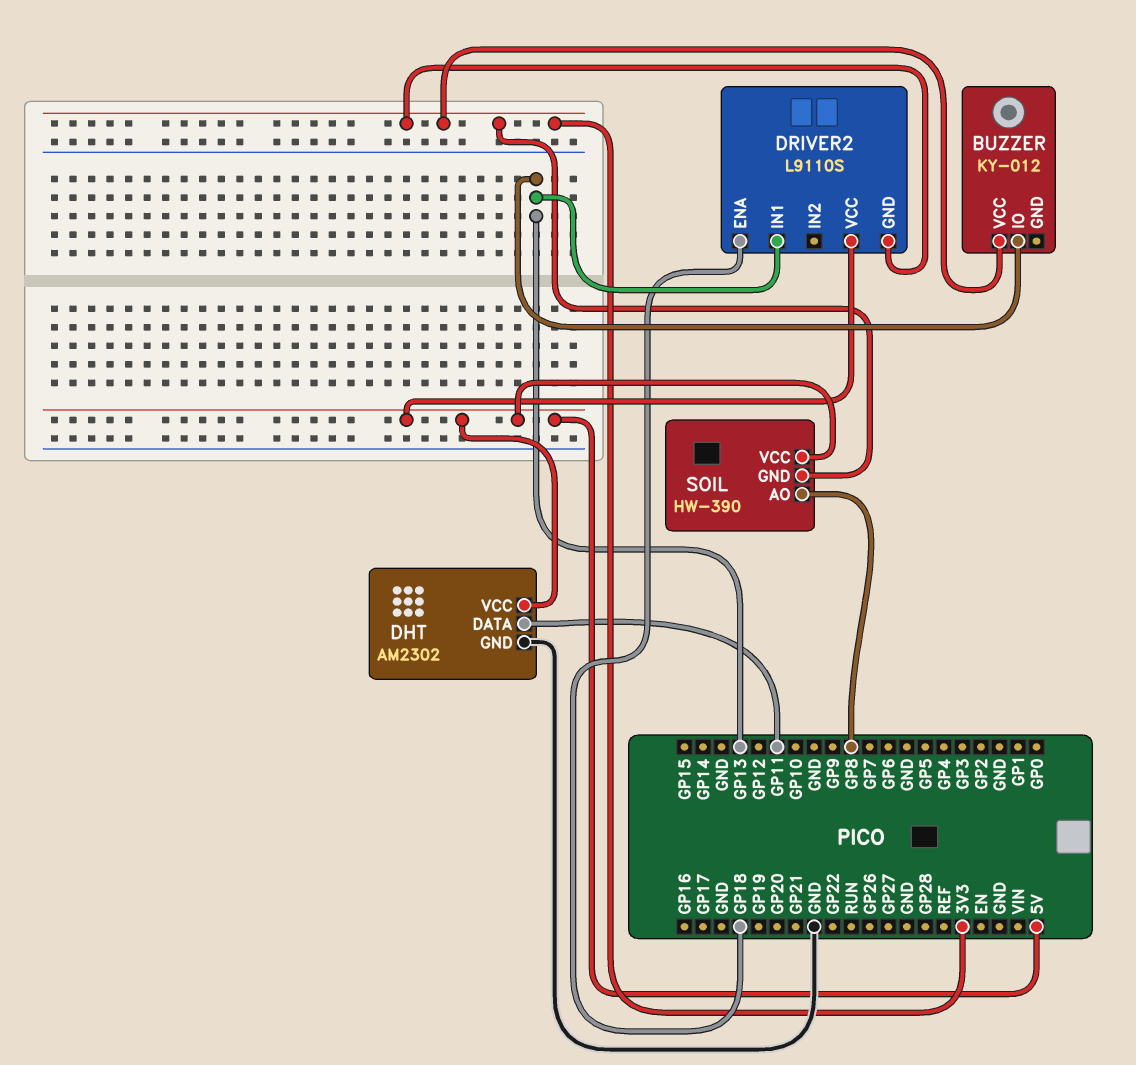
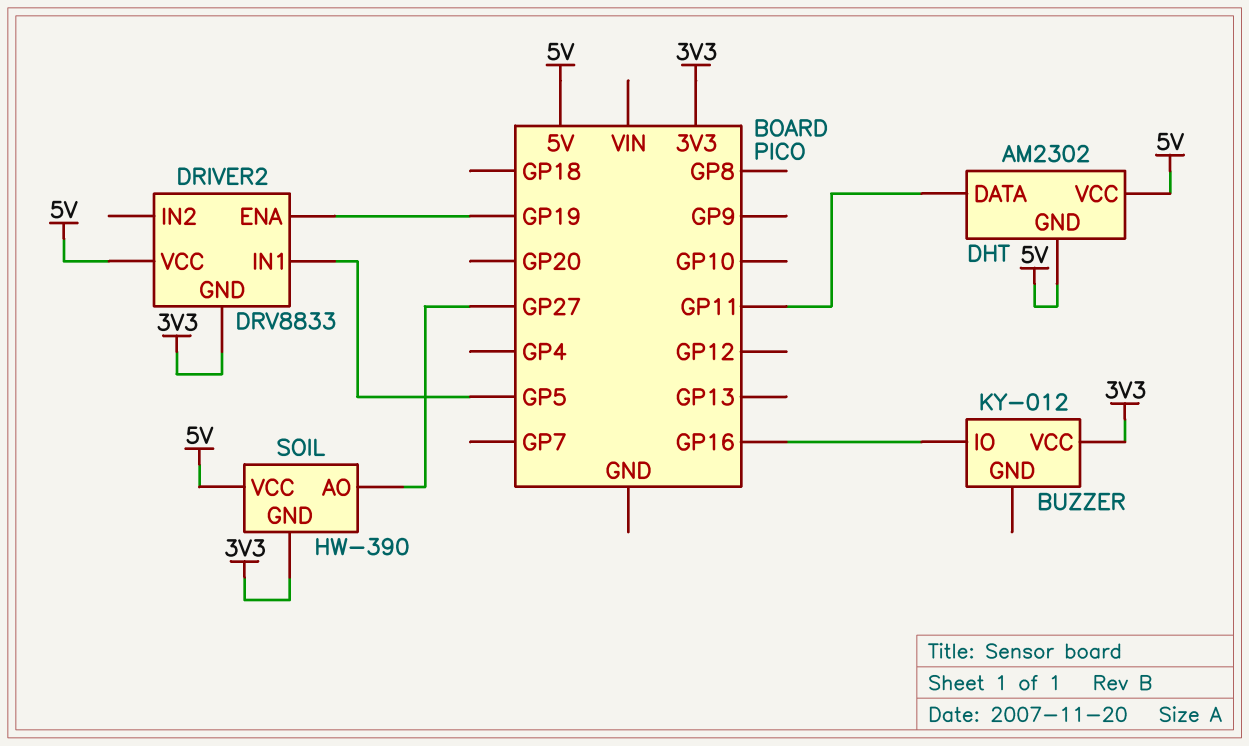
BUZZER pin IO: GP13 -> GP16
DHT pin GND: GND -> 5V
DRIVER2: L9110S -> DRV8833
DRIVER2 pin ENA: GP18 -> GP19
DRIVER2 pin IN1: GP13 -> GP5
SOIL pin AO: GP8 -> GP27

